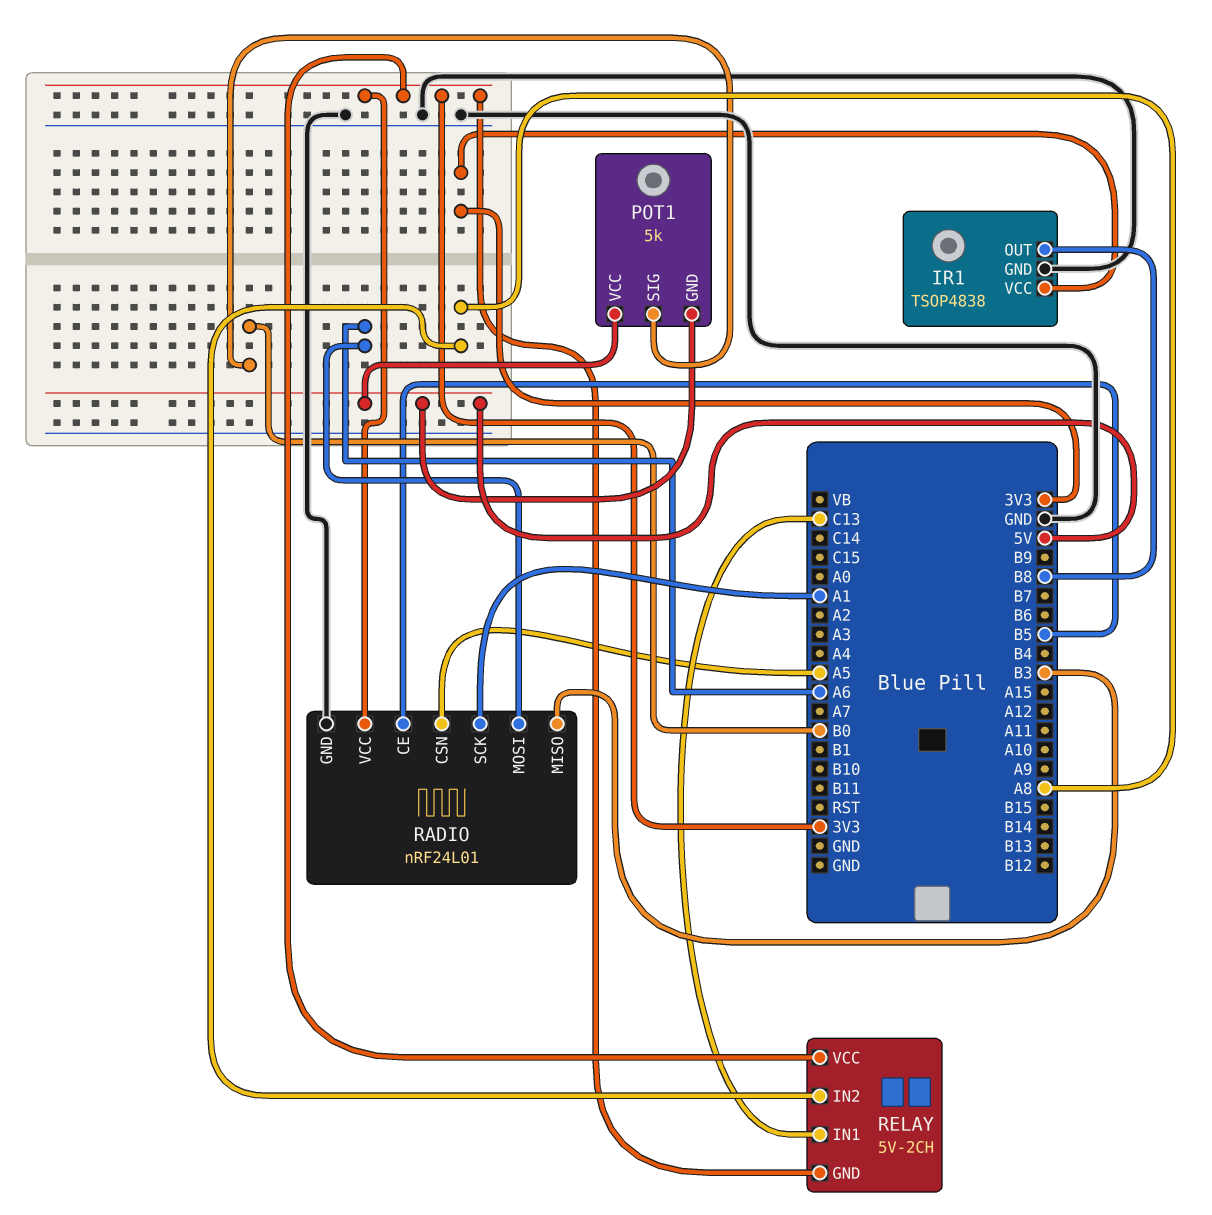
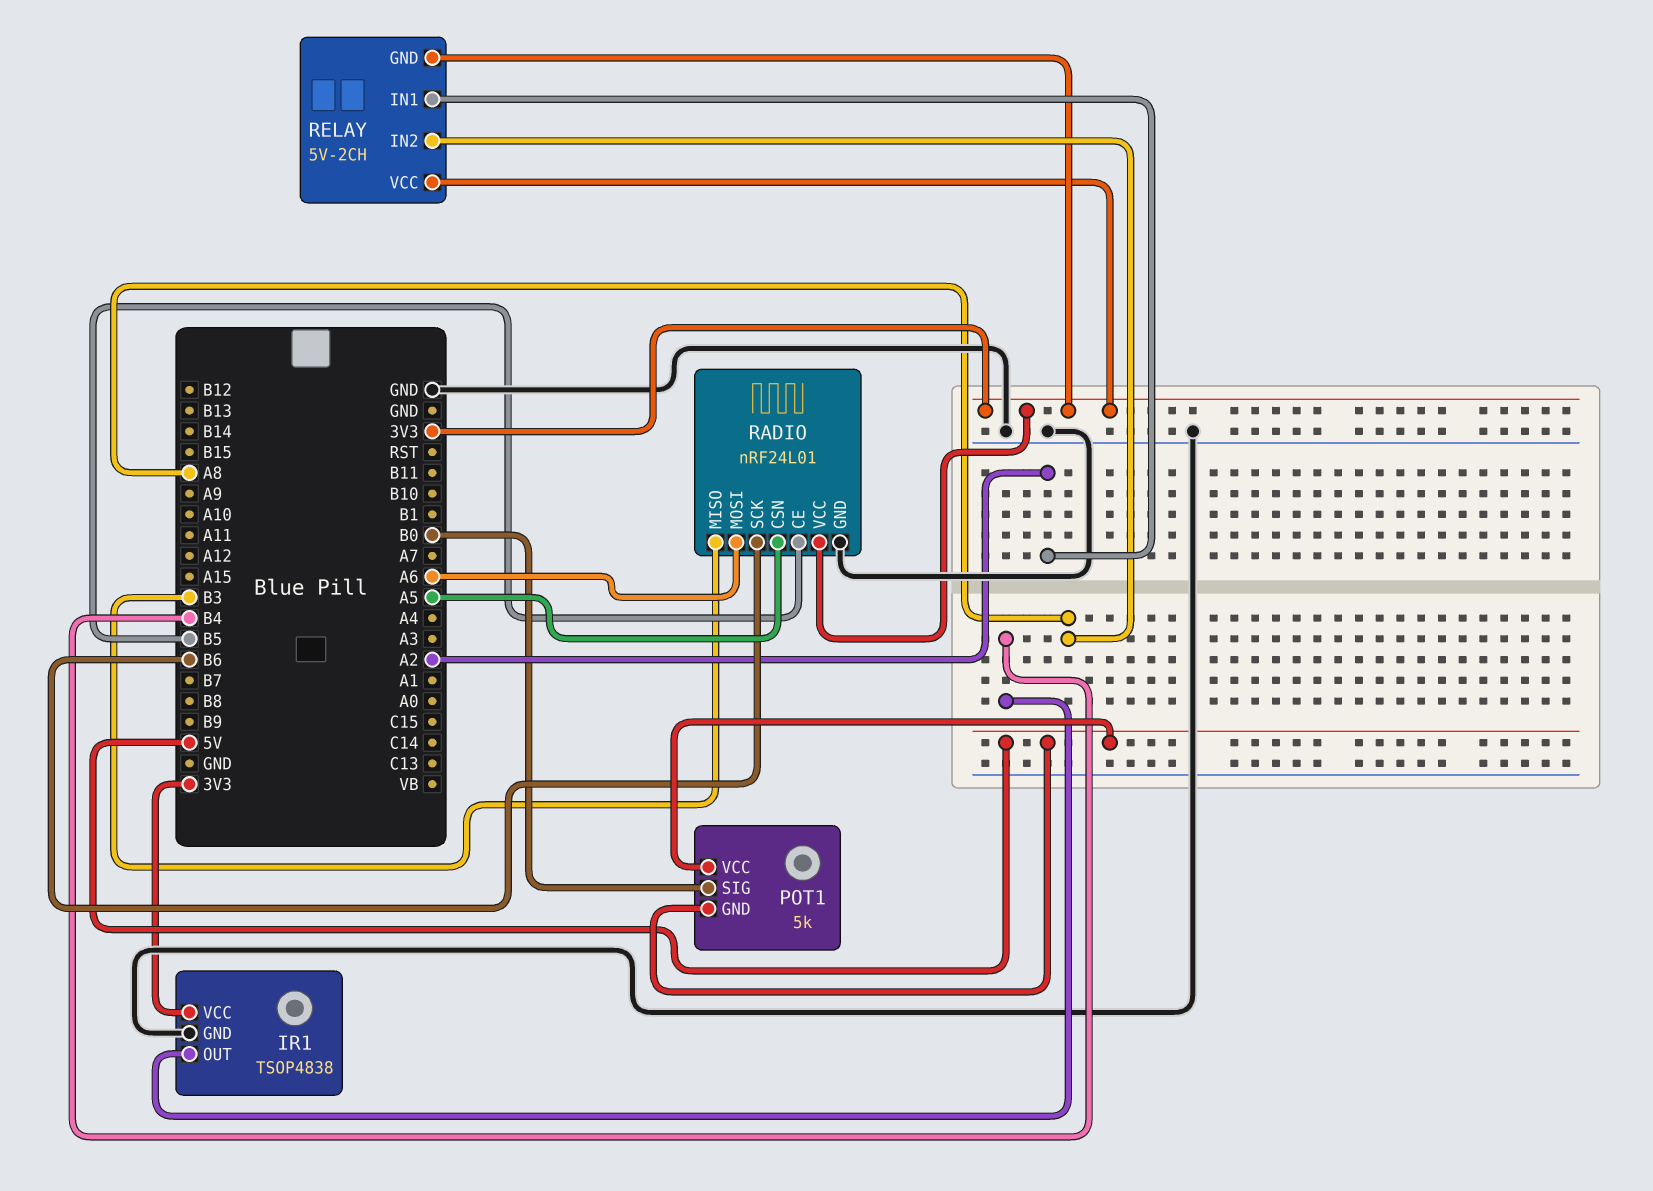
IR1 pin OUT: B8 -> B4
RADIO pin SCK: A1 -> B6
RELAY pin IN1: C13 -> A2

